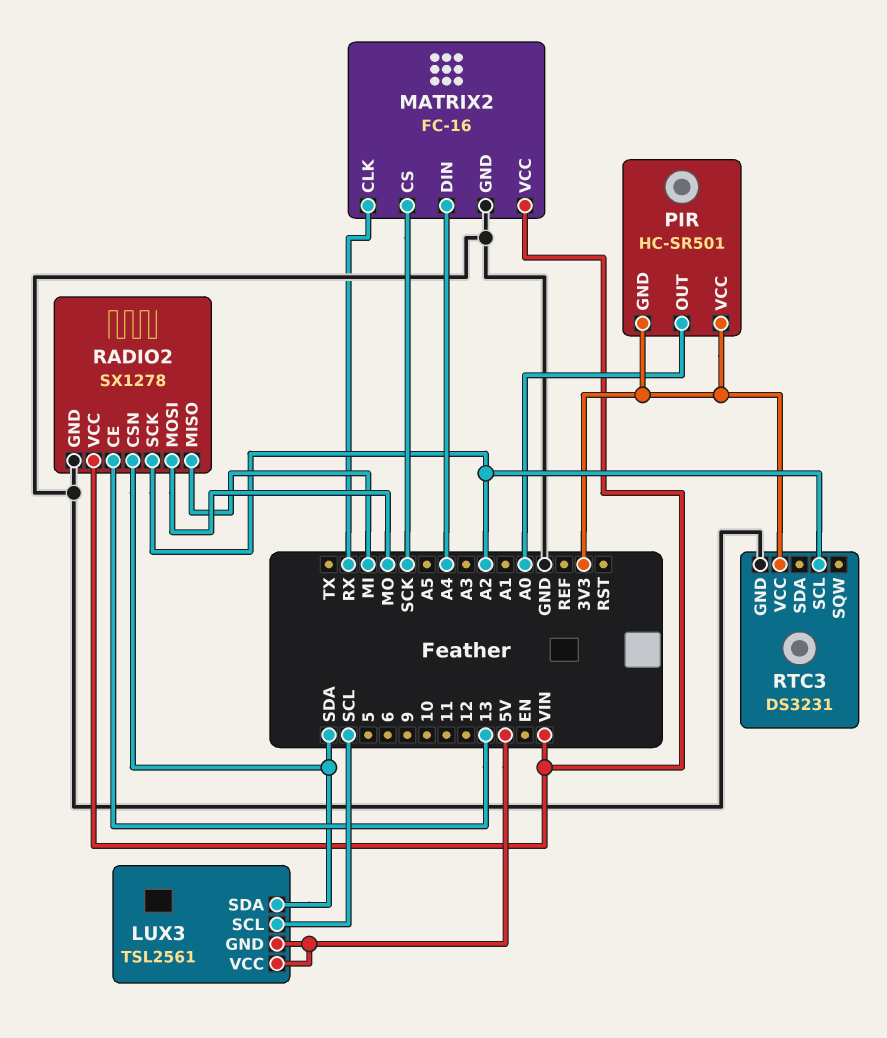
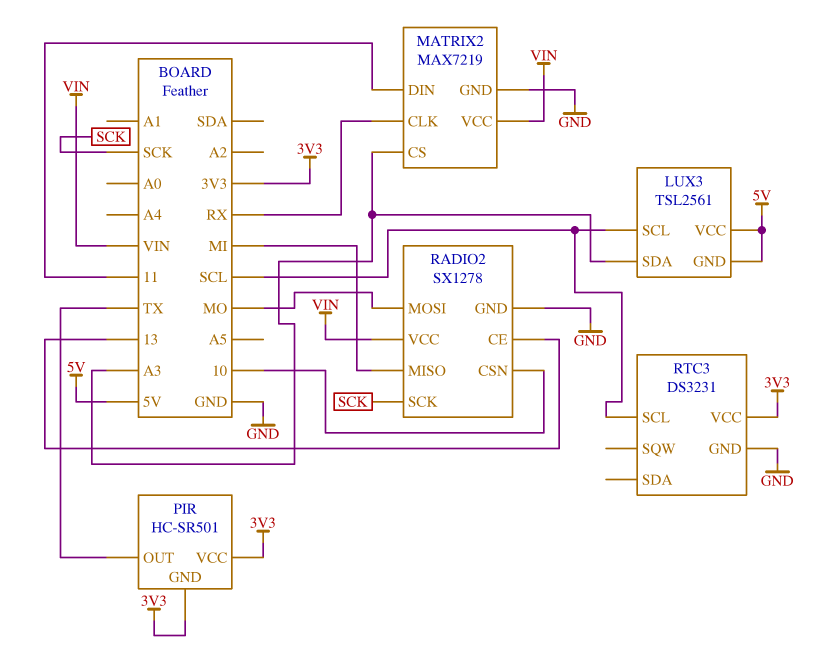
LUX3 pin SDA: SDA -> A3
MATRIX2: FC-16 -> MAX7219
MATRIX2 pin CS: SCK -> A3
MATRIX2 pin DIN: A4 -> 11
PIR pin OUT: A0 -> TX
RADIO2 pin CSN: SDA -> 10
RADIO2 pin SCK: A2 -> SCK
RTC3 pin SCL: A2 -> SCL

